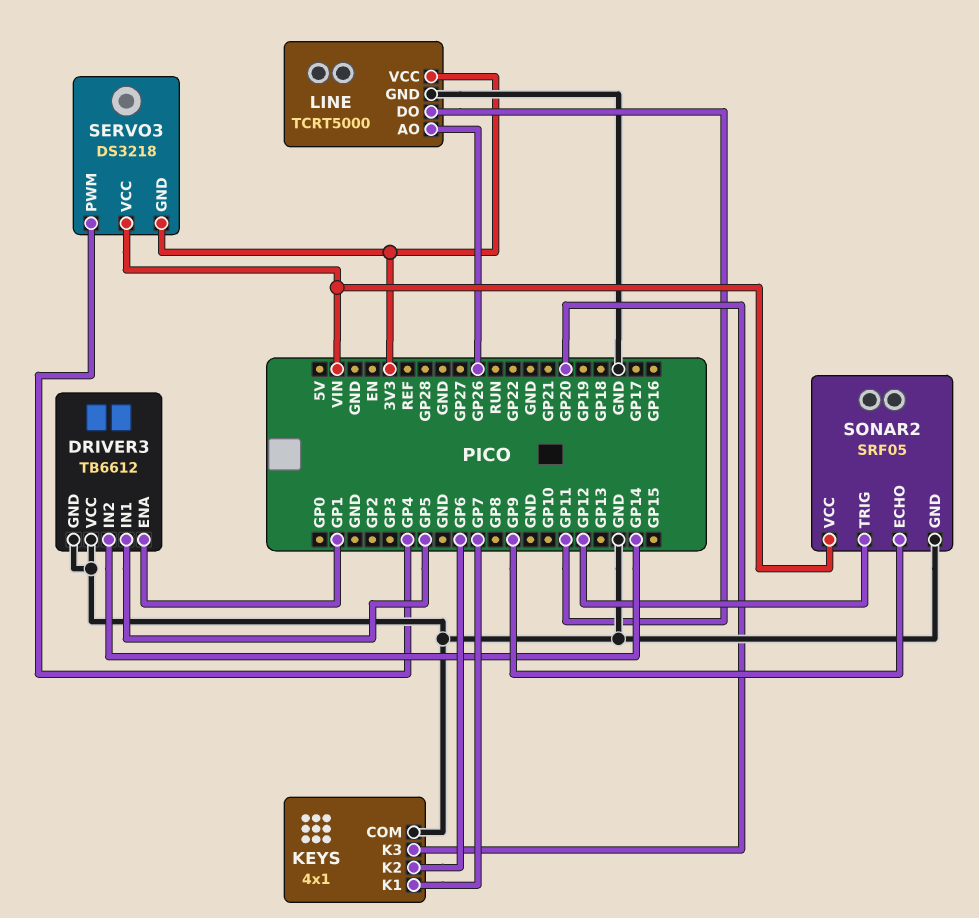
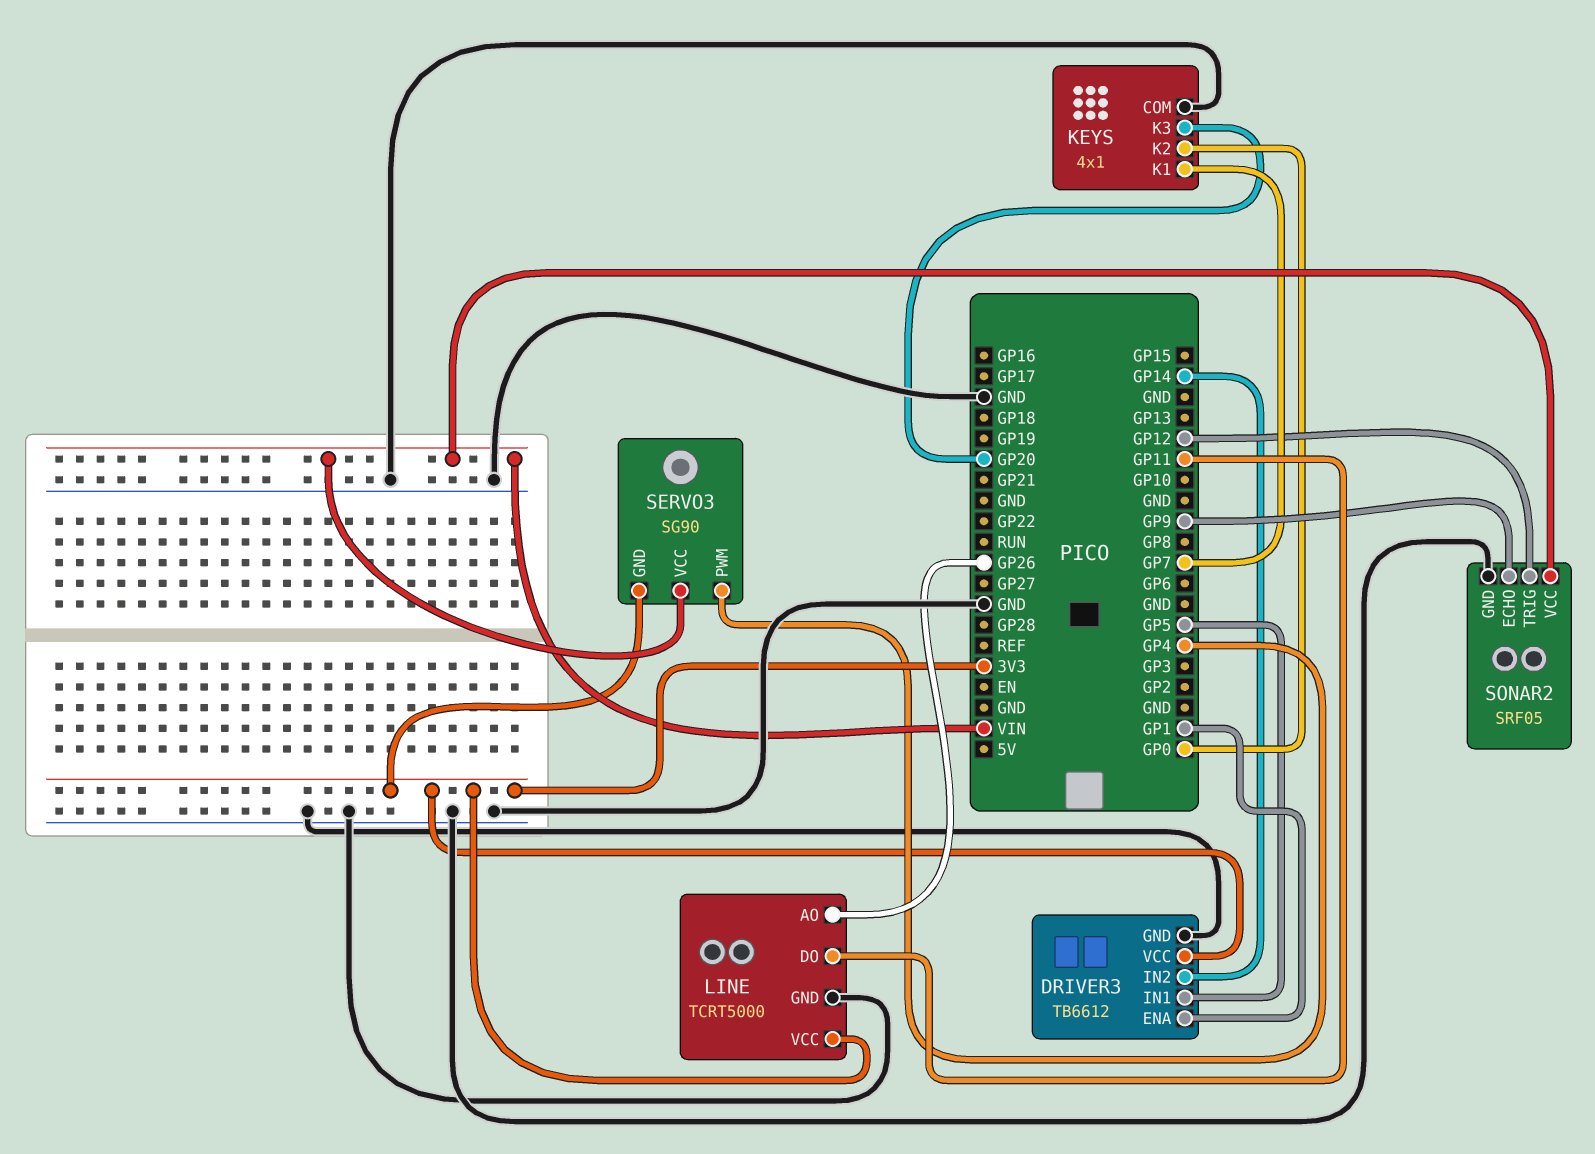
DRIVER3 pin VCC: GND -> 3V3
KEYS pin K2: GP6 -> GP0
SERVO3: DS3218 -> SG90

